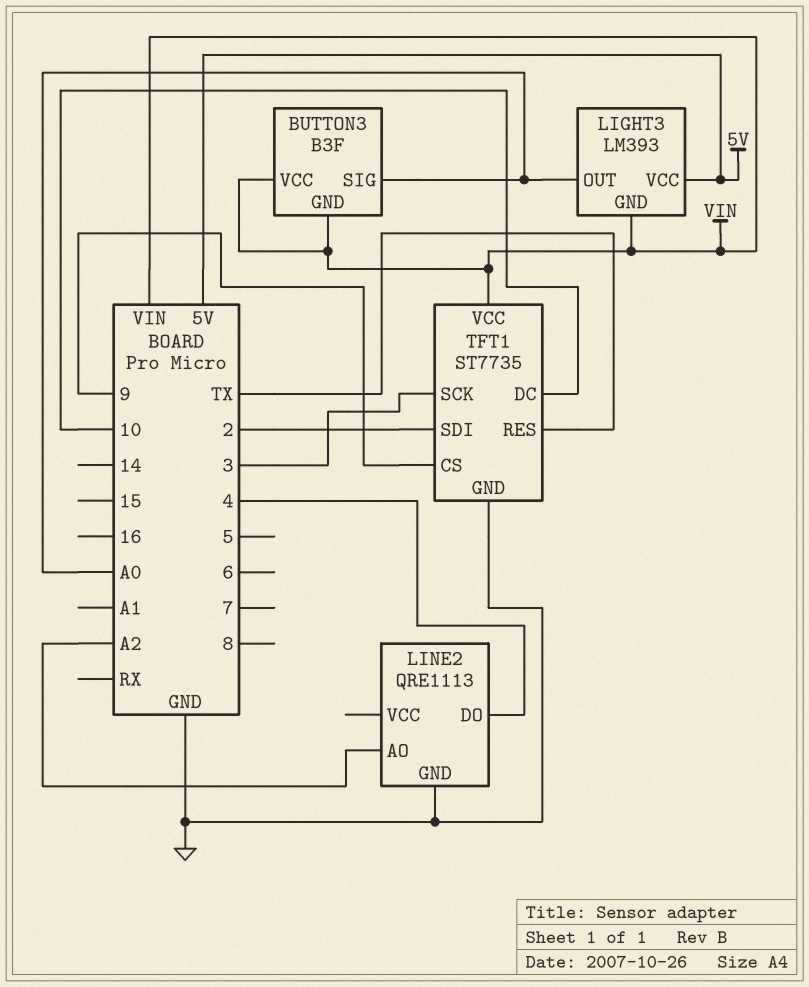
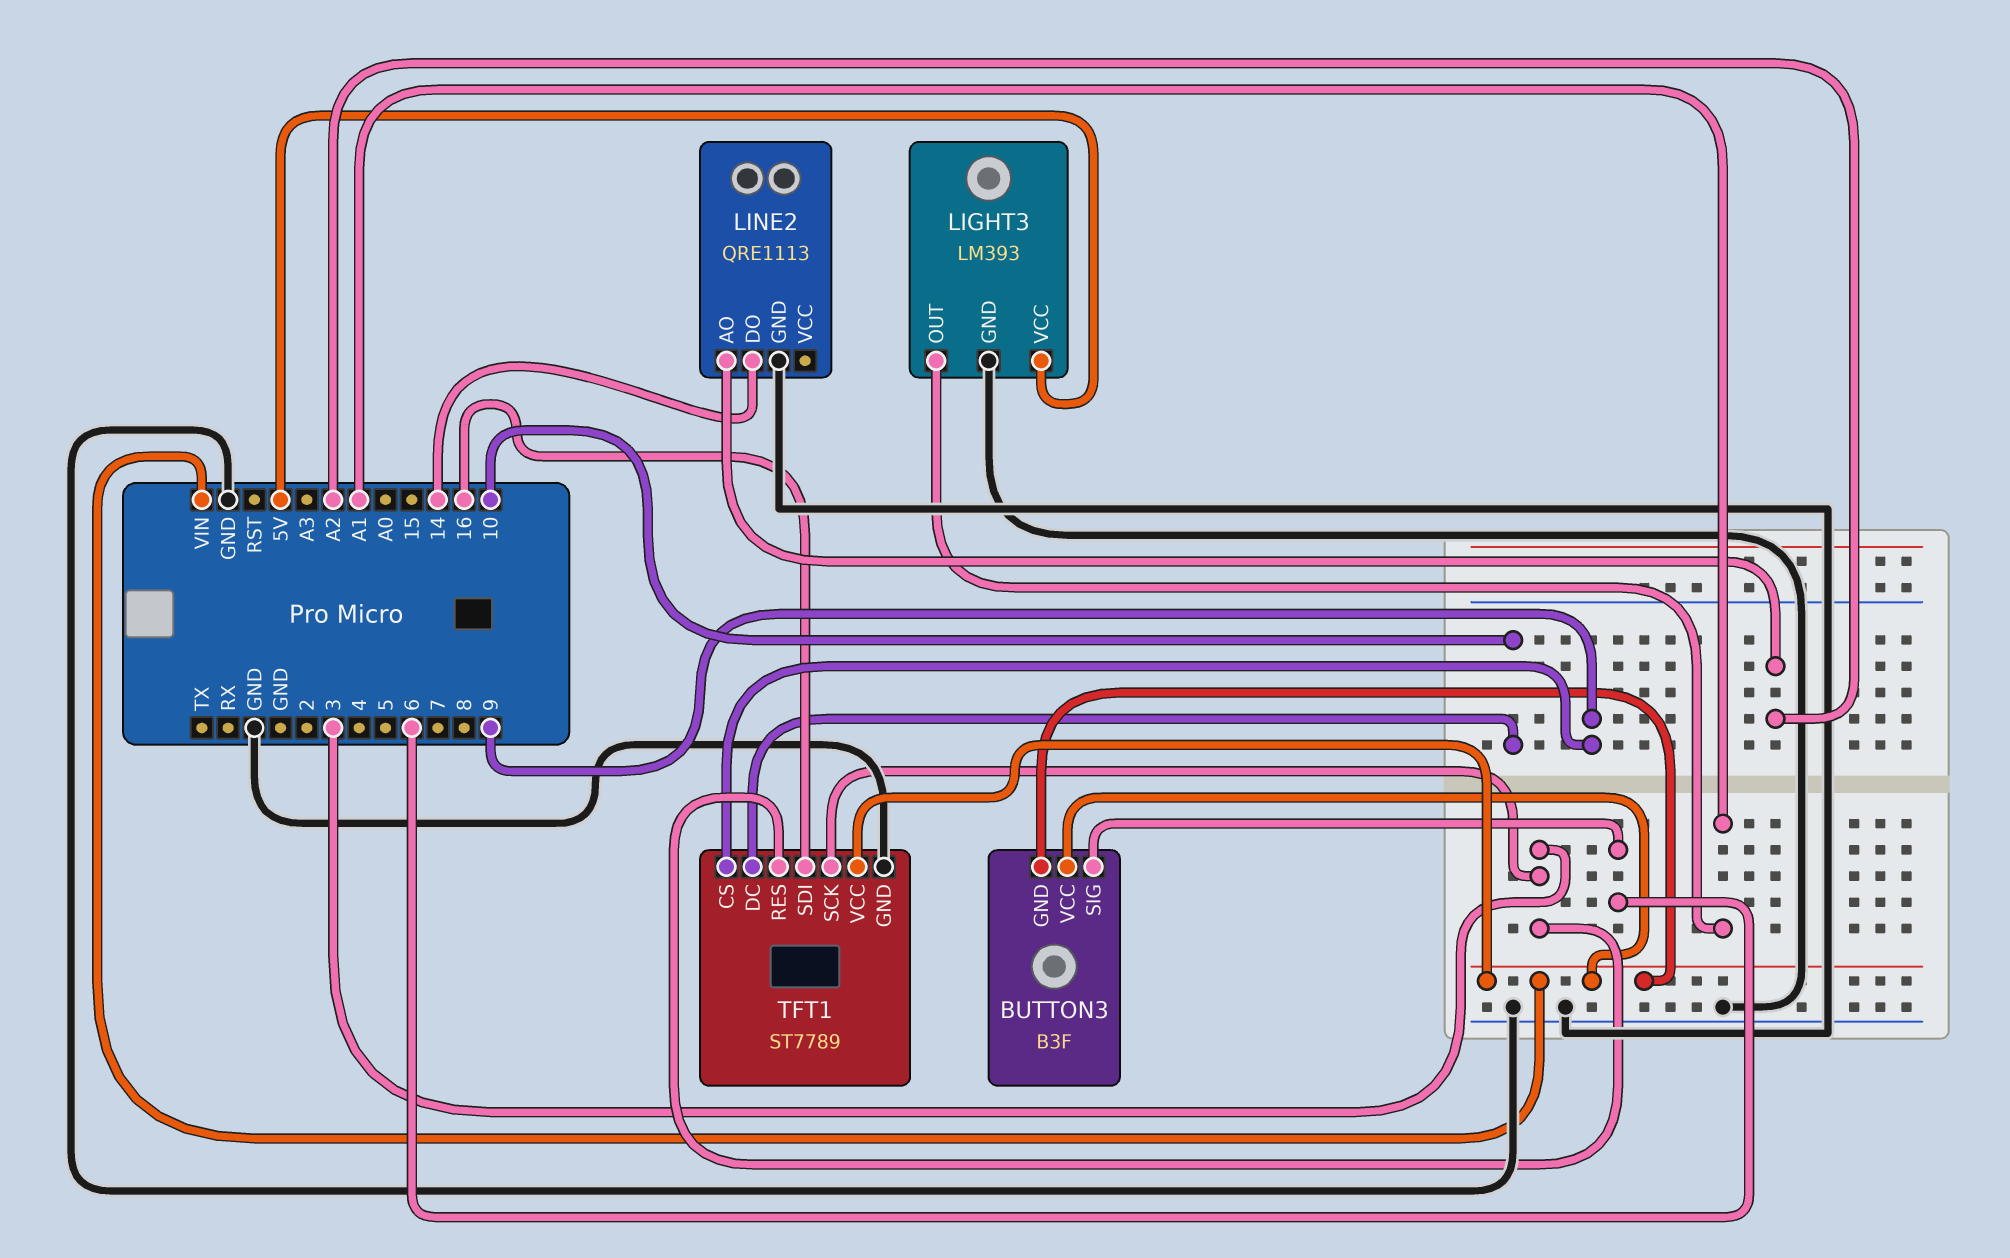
BUTTON3 pin SIG: A0 -> 6
LIGHT3 pin GND: VIN -> GND
LIGHT3 pin OUT: A0 -> A1
LINE2 pin DO: 4 -> 14
TFT1: ST7735 -> ST7789
TFT1 pin RES: TX -> 3
TFT1 pin SDI: 2 -> 16

